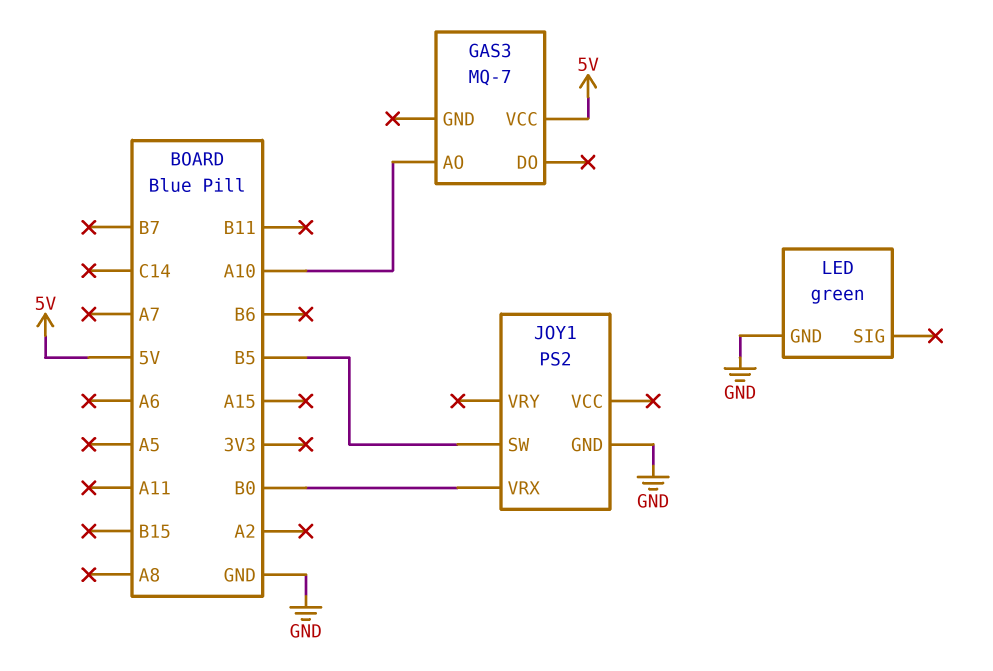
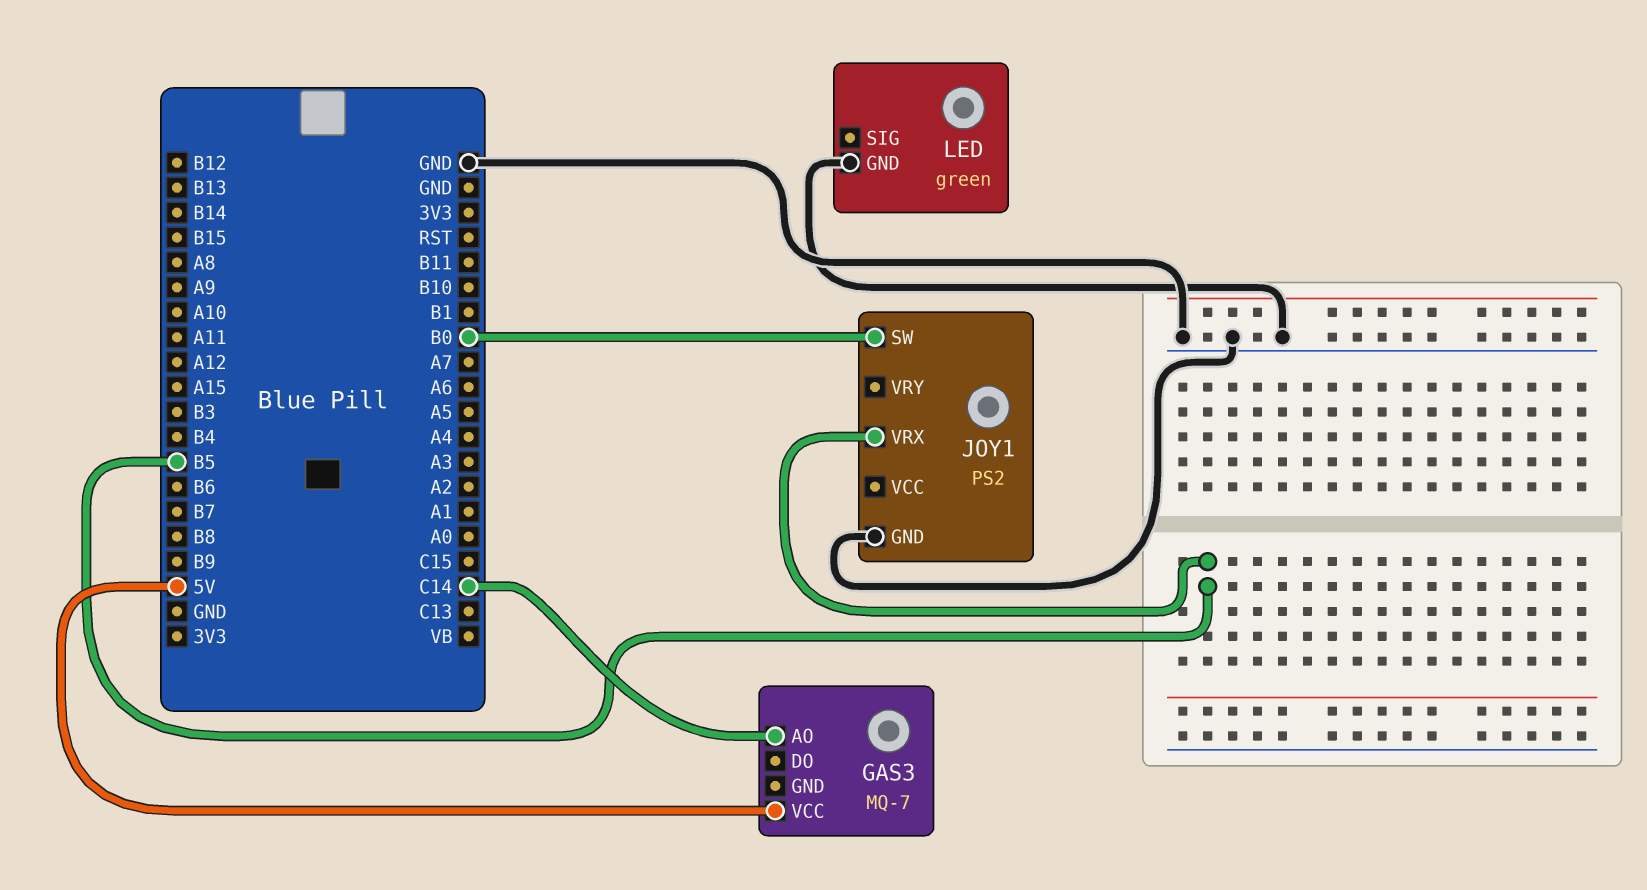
GAS3 pin AO: A10 -> C14
JOY1 pin SW: B5 -> B0
JOY1 pin VRX: B0 -> B5

